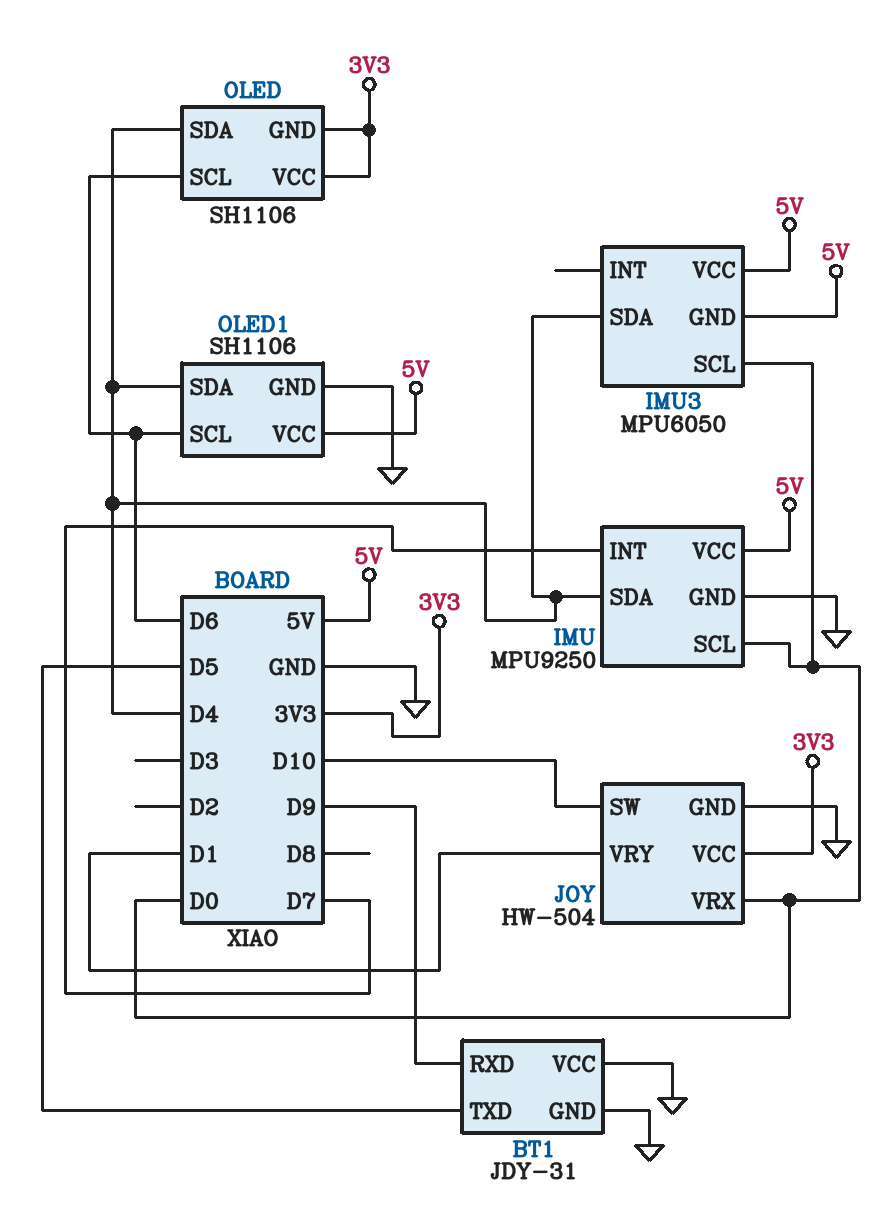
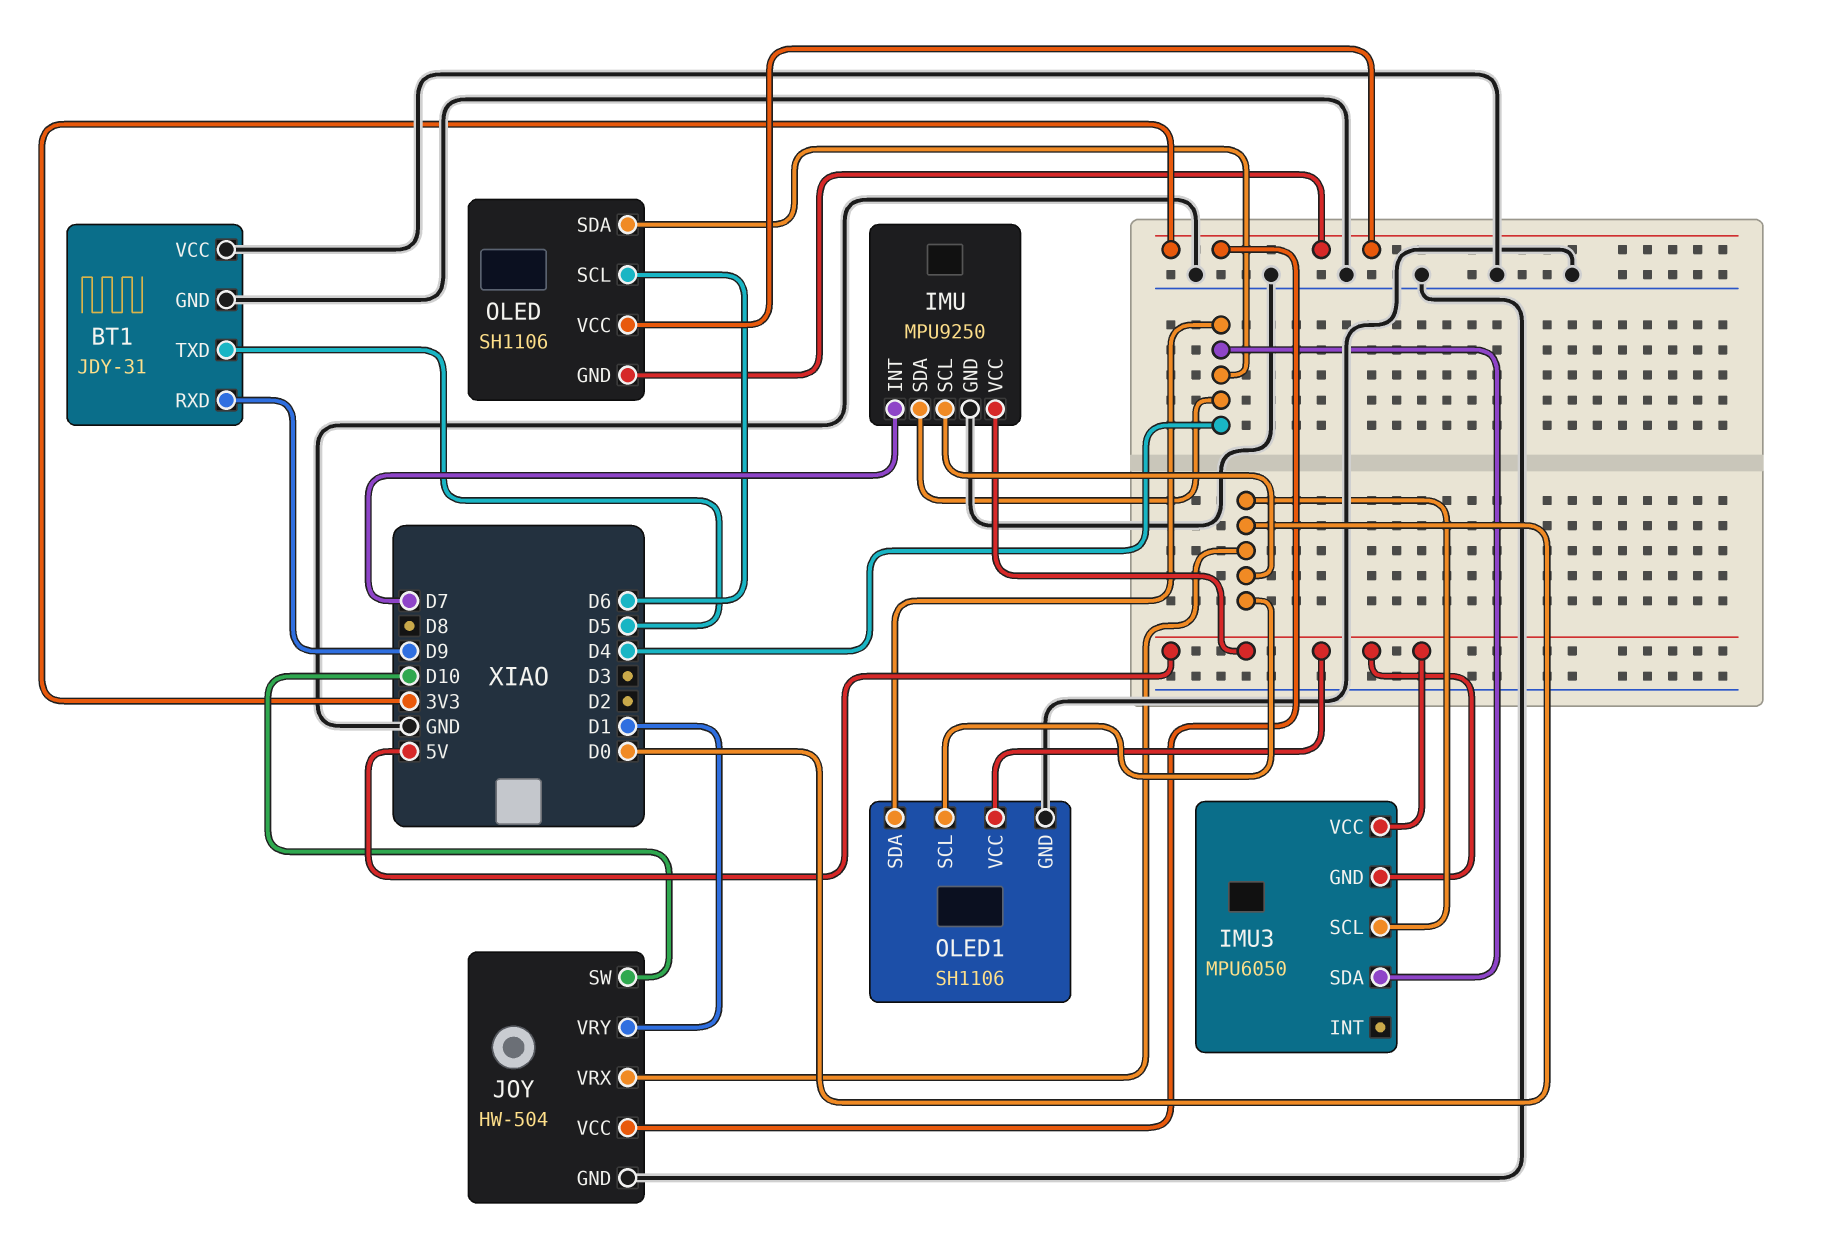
OLED1 pin SCL: D6 -> D0

